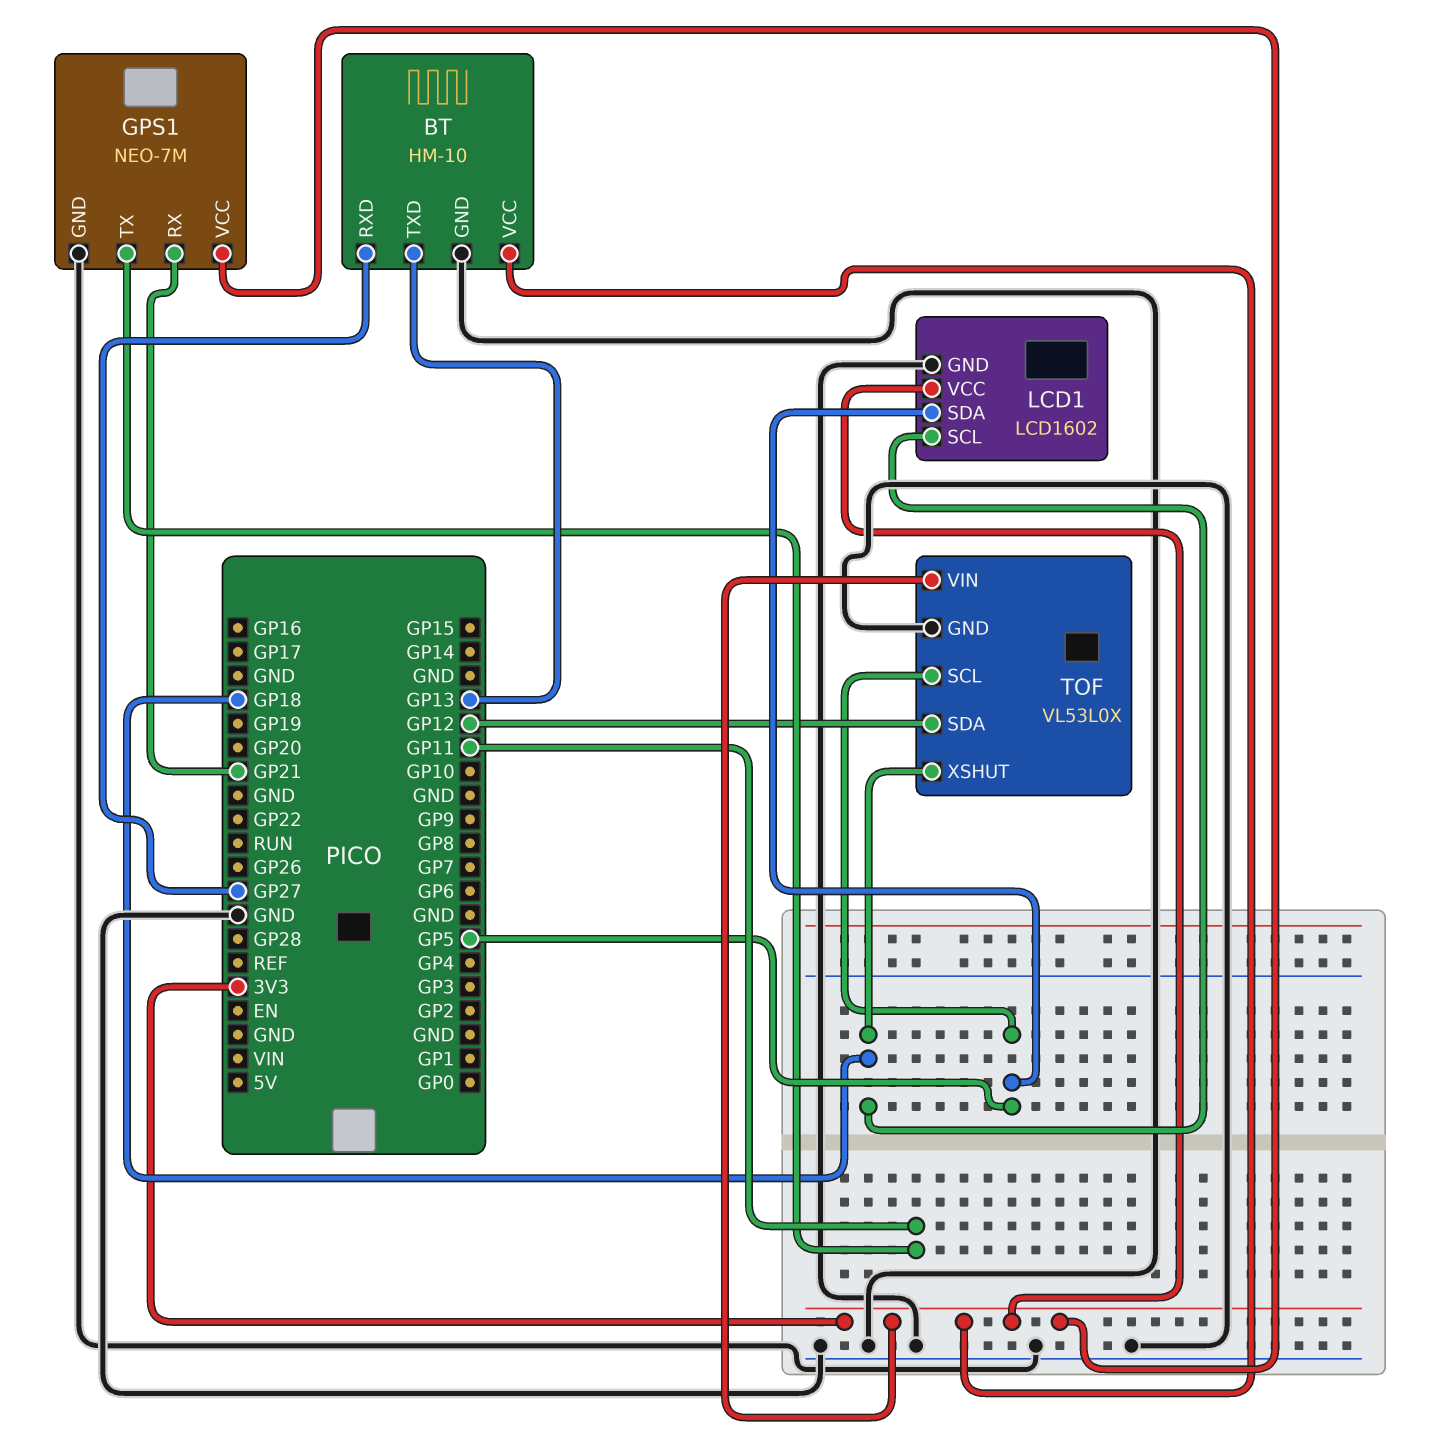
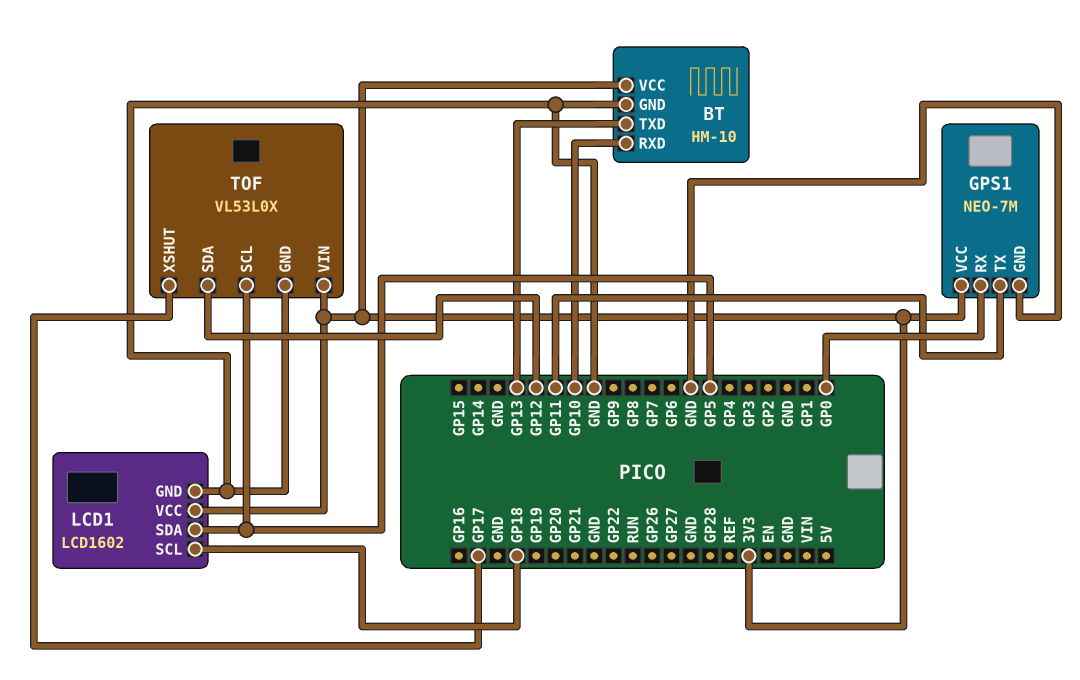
BT pin RXD: GP27 -> GP10
GPS1 pin RX: GP21 -> GP0
TOF pin XSHUT: GP18 -> GP17

